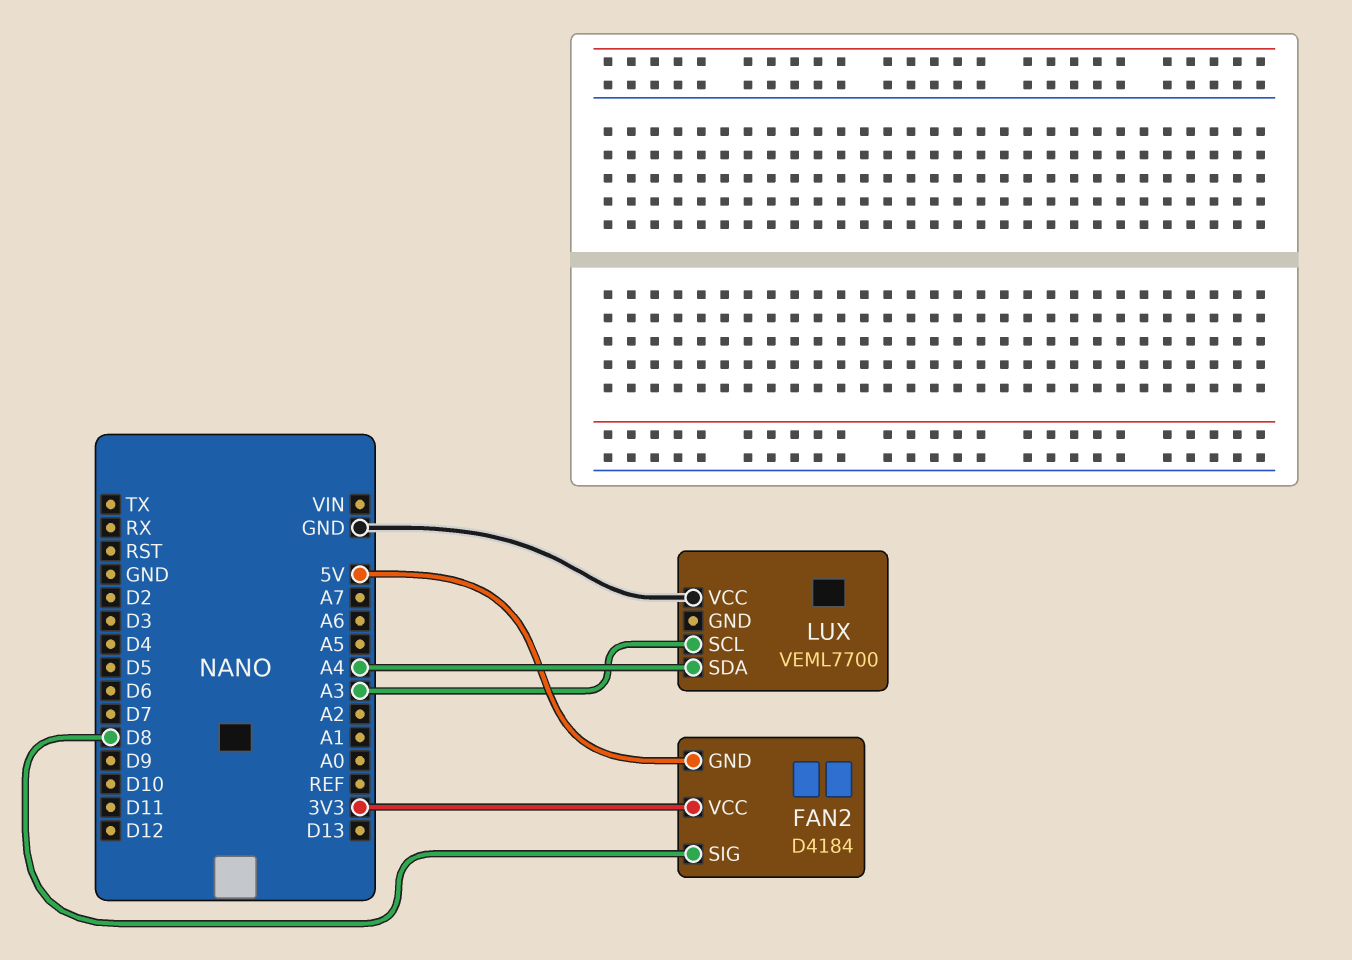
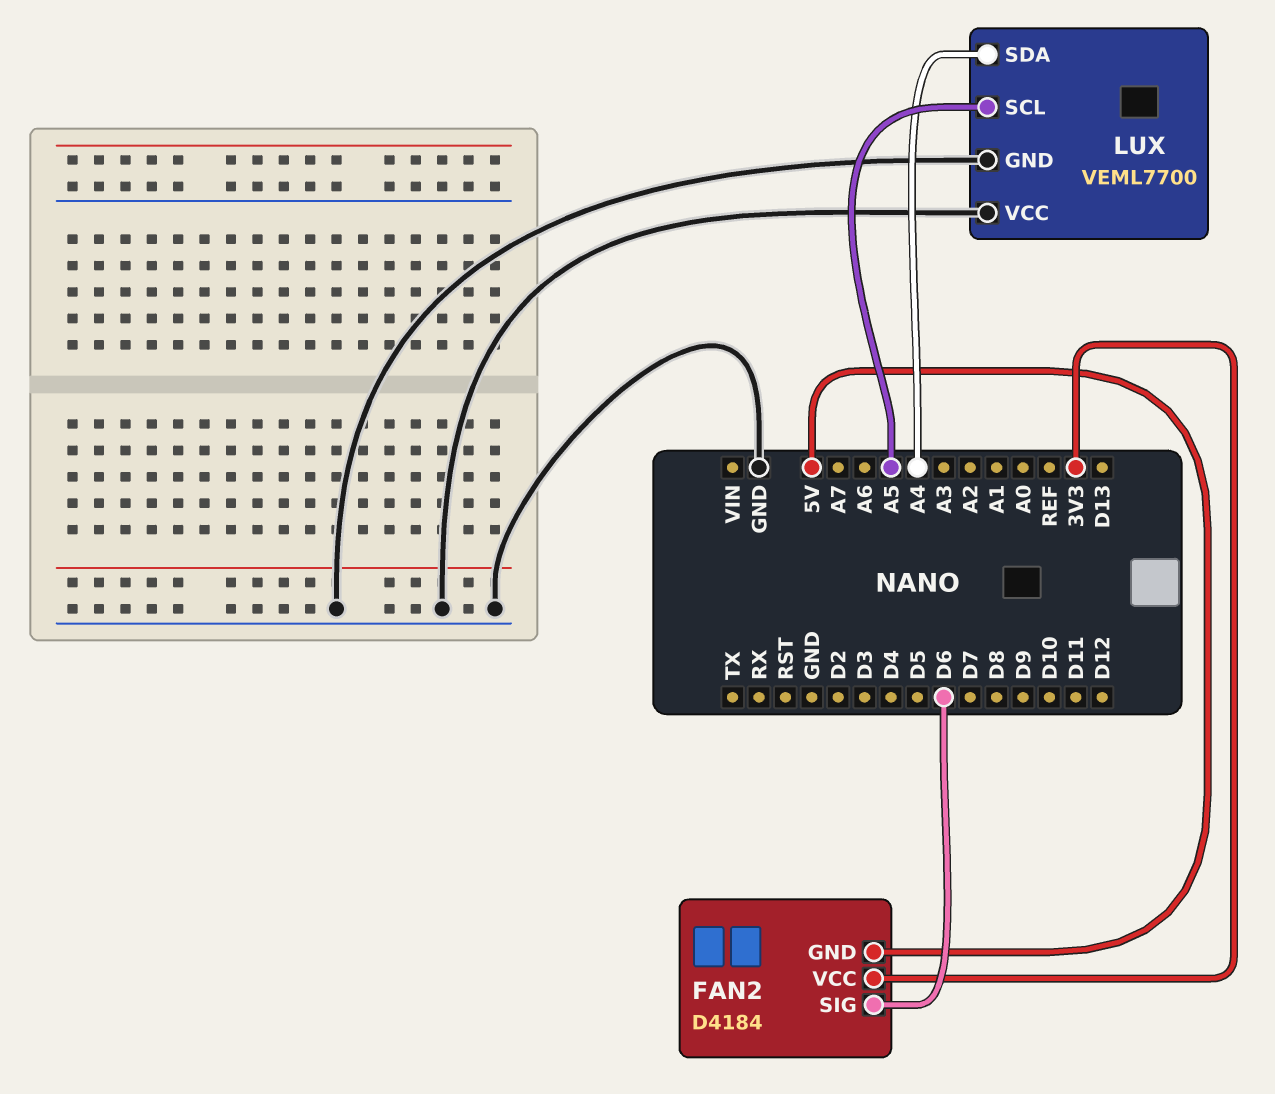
FAN2 pin SIG: D8 -> D6
LUX pin GND: none -> GND
LUX pin SCL: A3 -> A5

